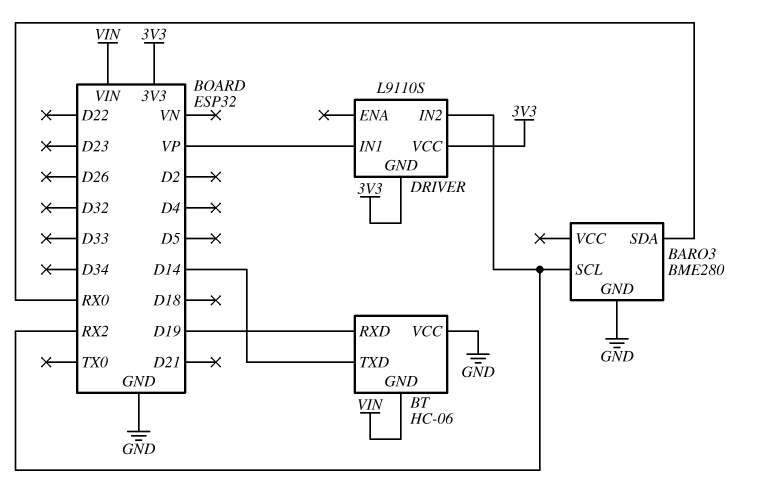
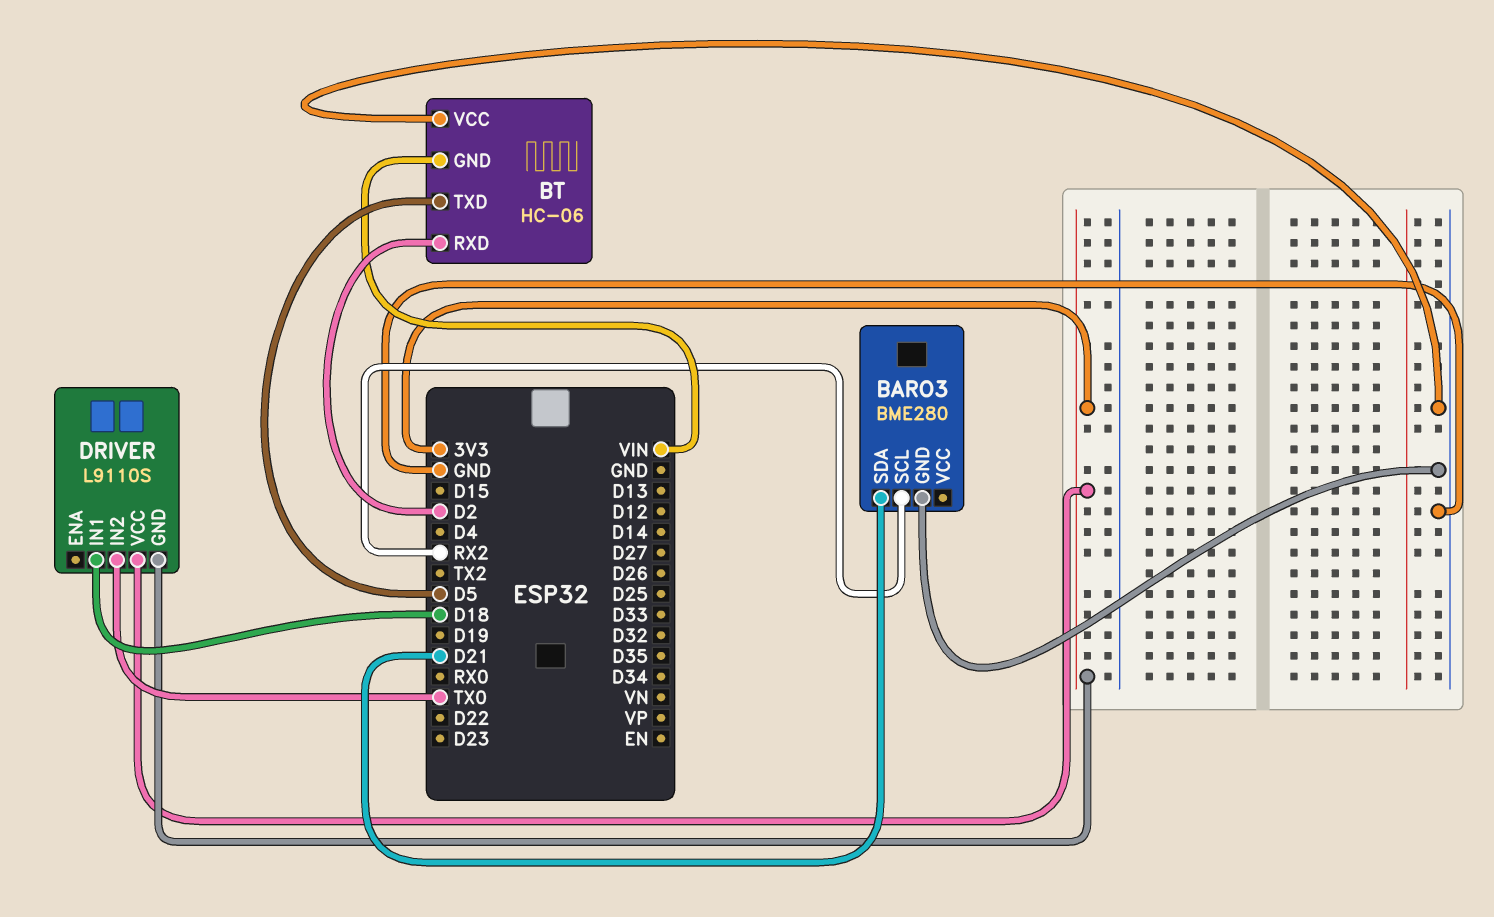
BARO3 pin SDA: RX0 -> D21
BT pin RXD: D19 -> D2
BT pin TXD: D14 -> D5
DRIVER pin IN1: VP -> D18
DRIVER pin IN2: RX2 -> TX0

